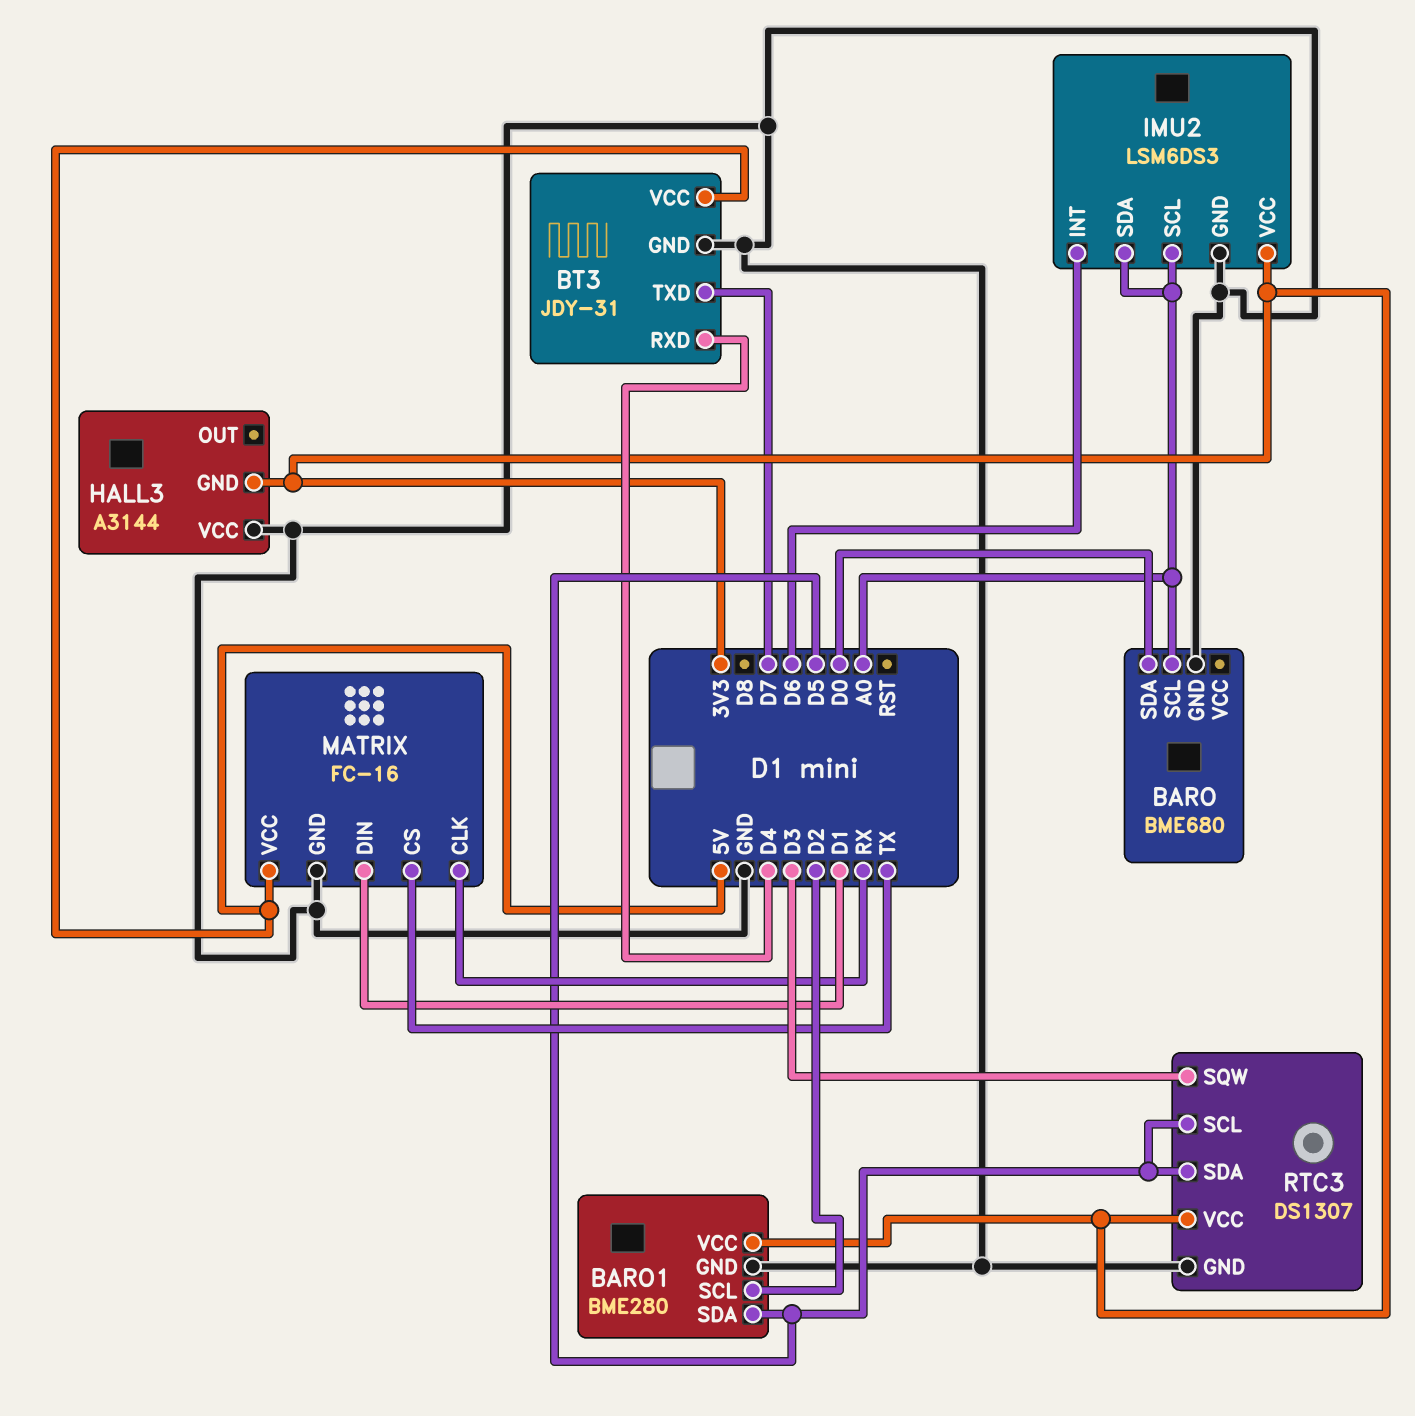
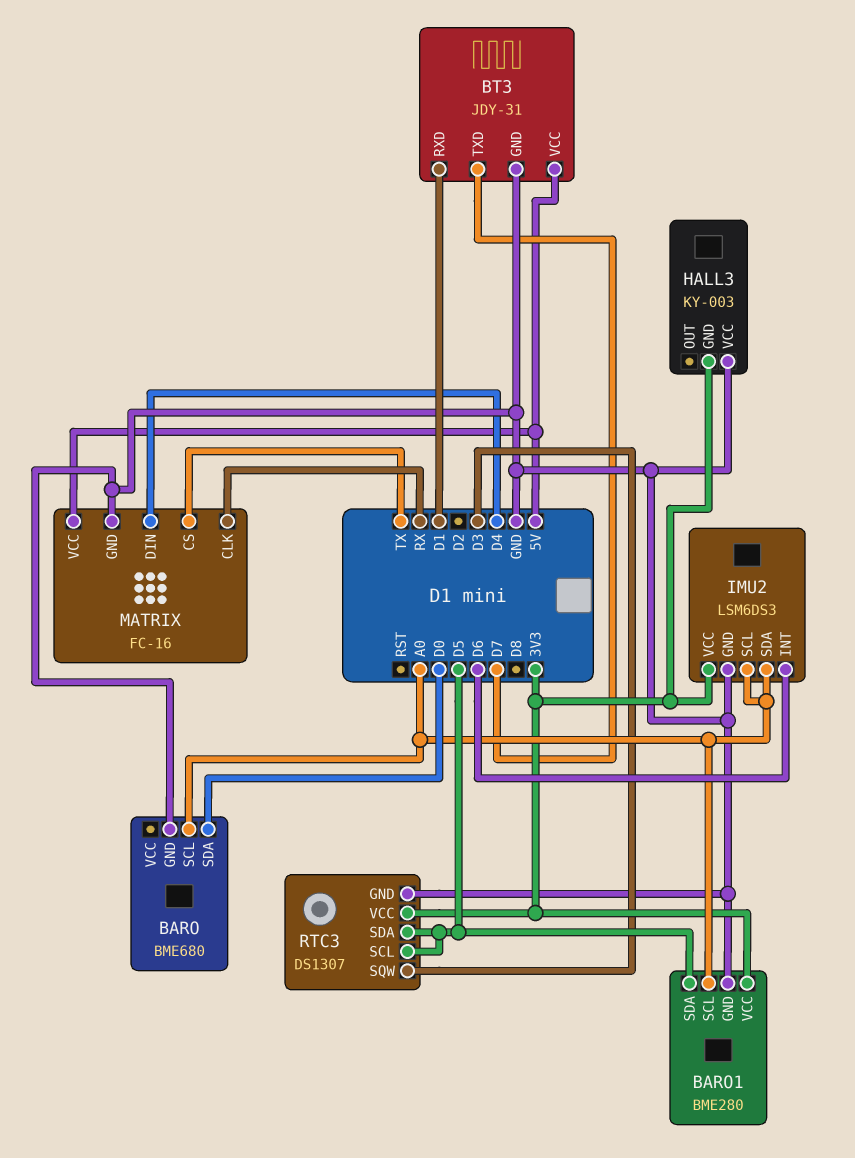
BARO1 pin SCL: D2 -> A0
BT3 pin RXD: D4 -> D1
HALL3: A3144 -> KY-003
MATRIX pin DIN: D1 -> D4

